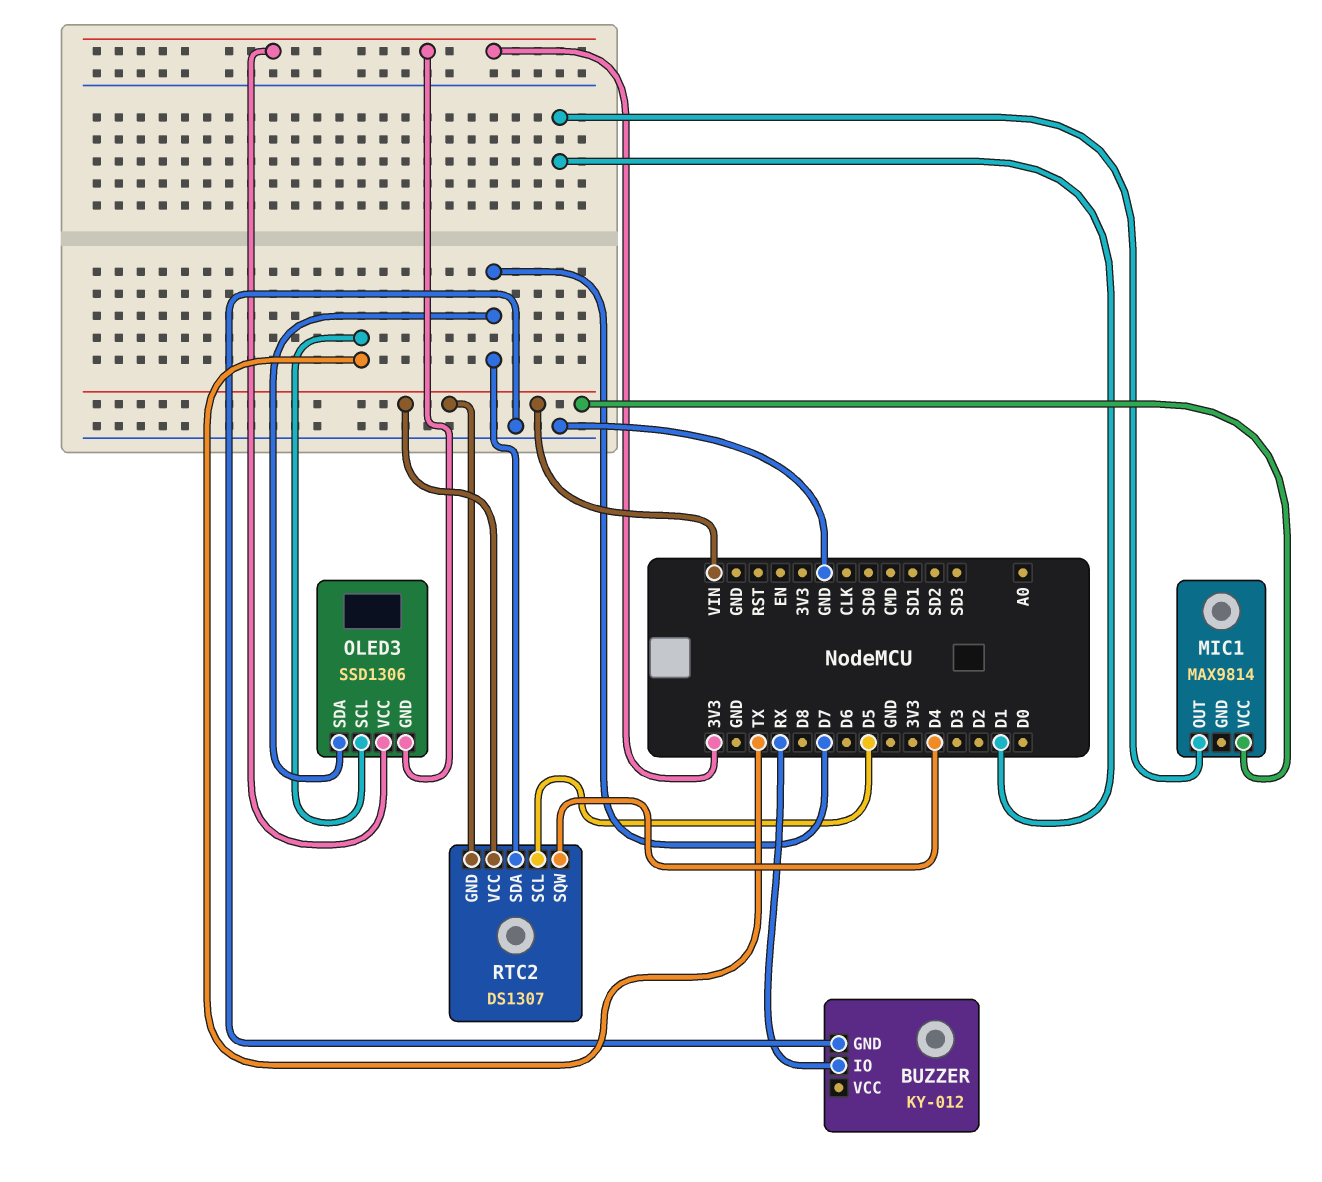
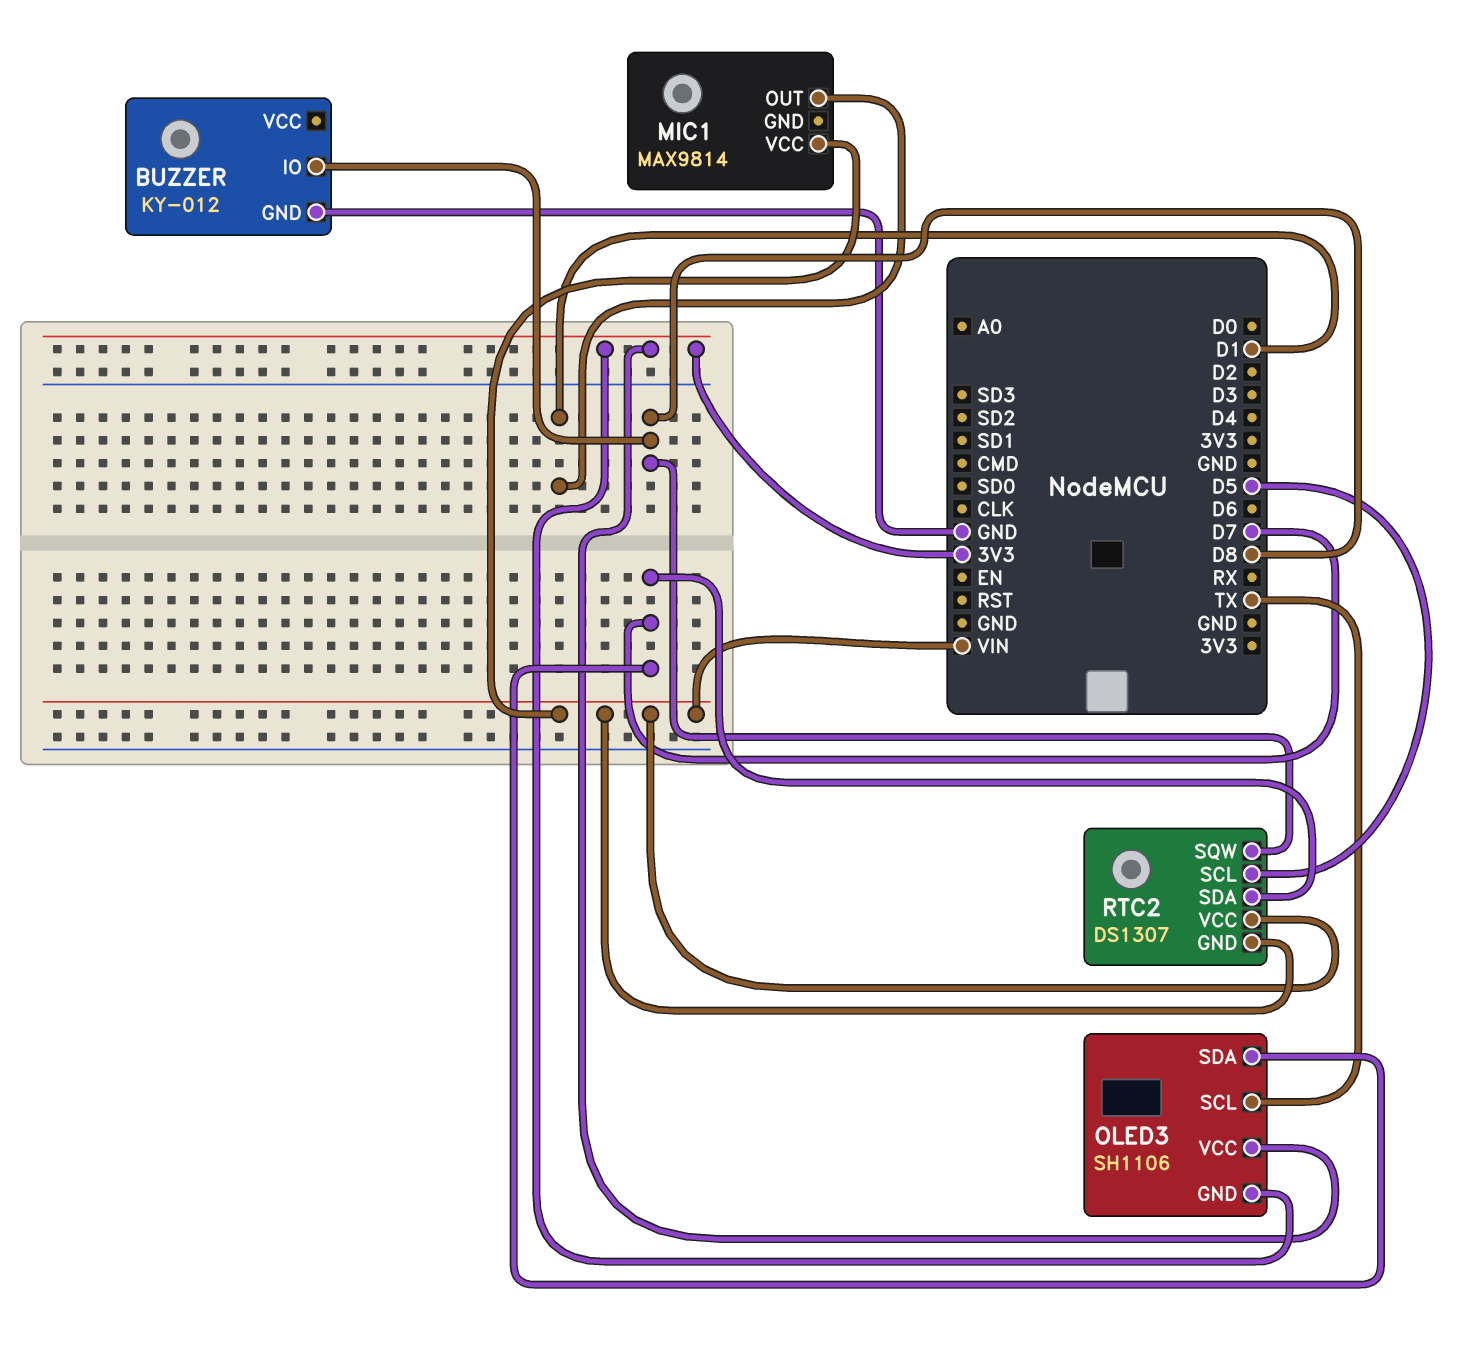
BUZZER pin IO: RX -> D8
OLED3: SSD1306 -> SH1106
RTC2 pin SQW: D4 -> D8

